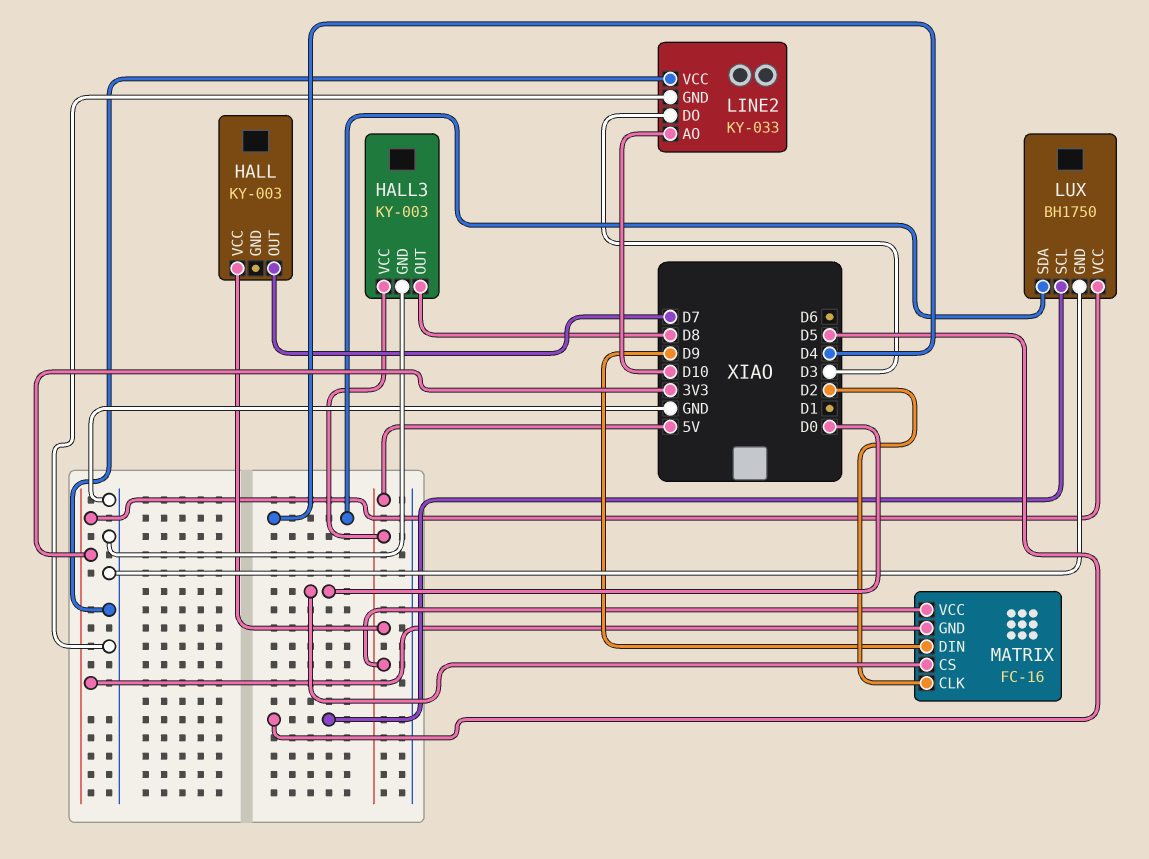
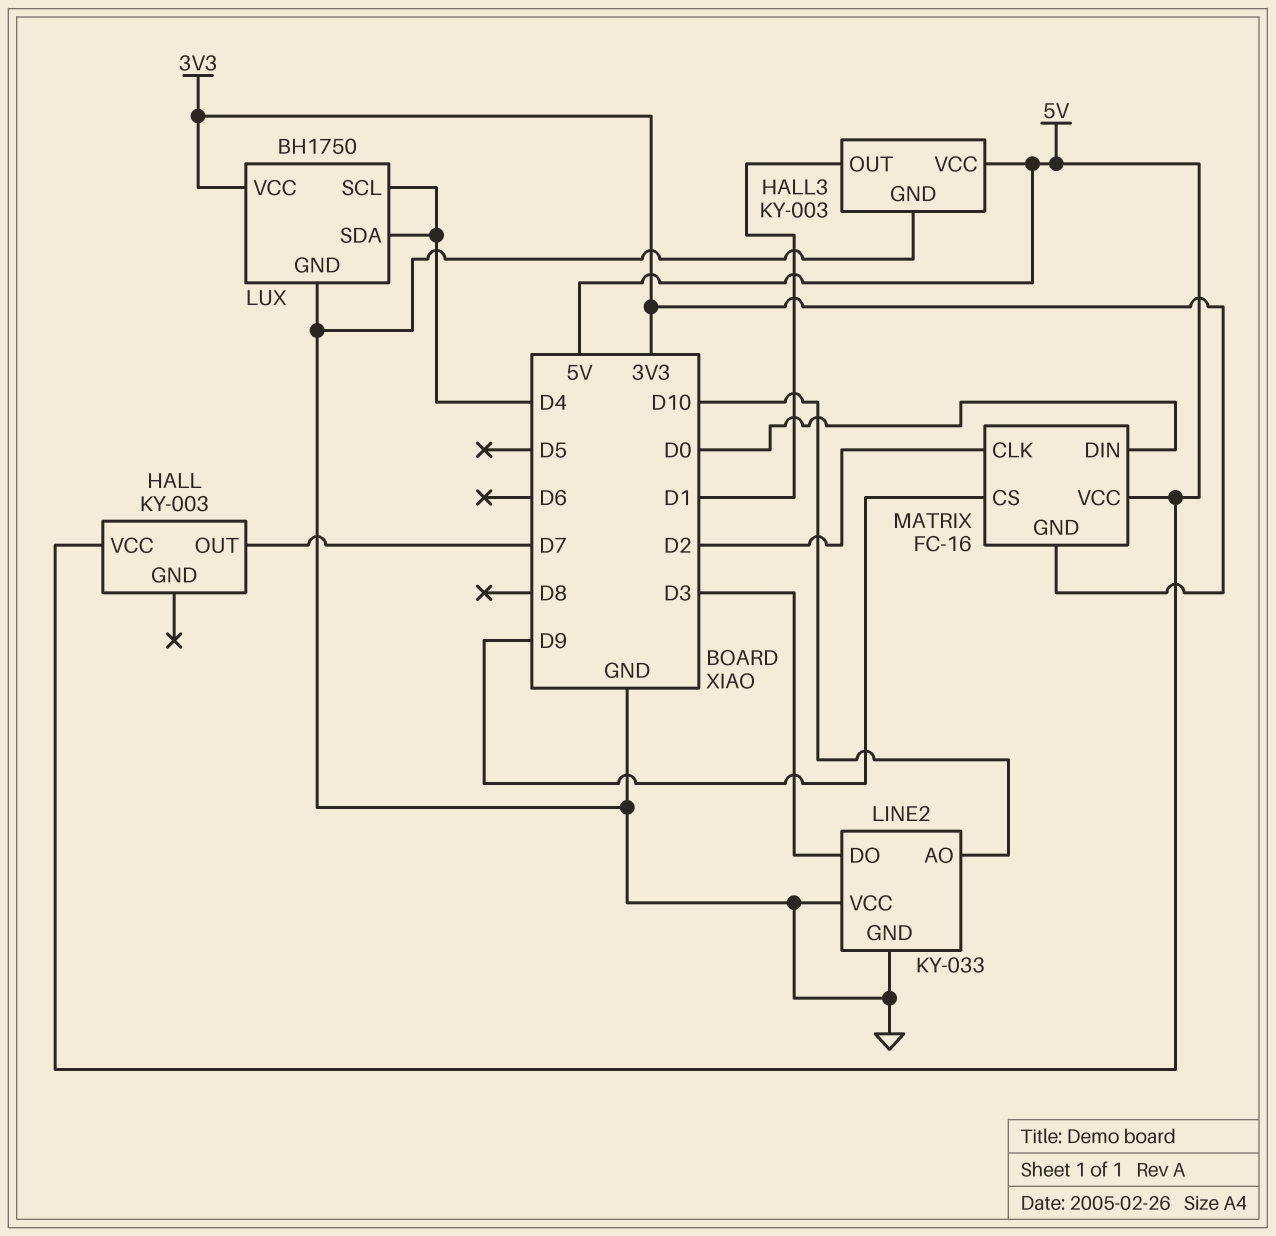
HALL3 pin OUT: D8 -> D1
LUX pin SCL: D5 -> D4
MATRIX pin CS: D0 -> D9
MATRIX pin DIN: D9 -> D0

